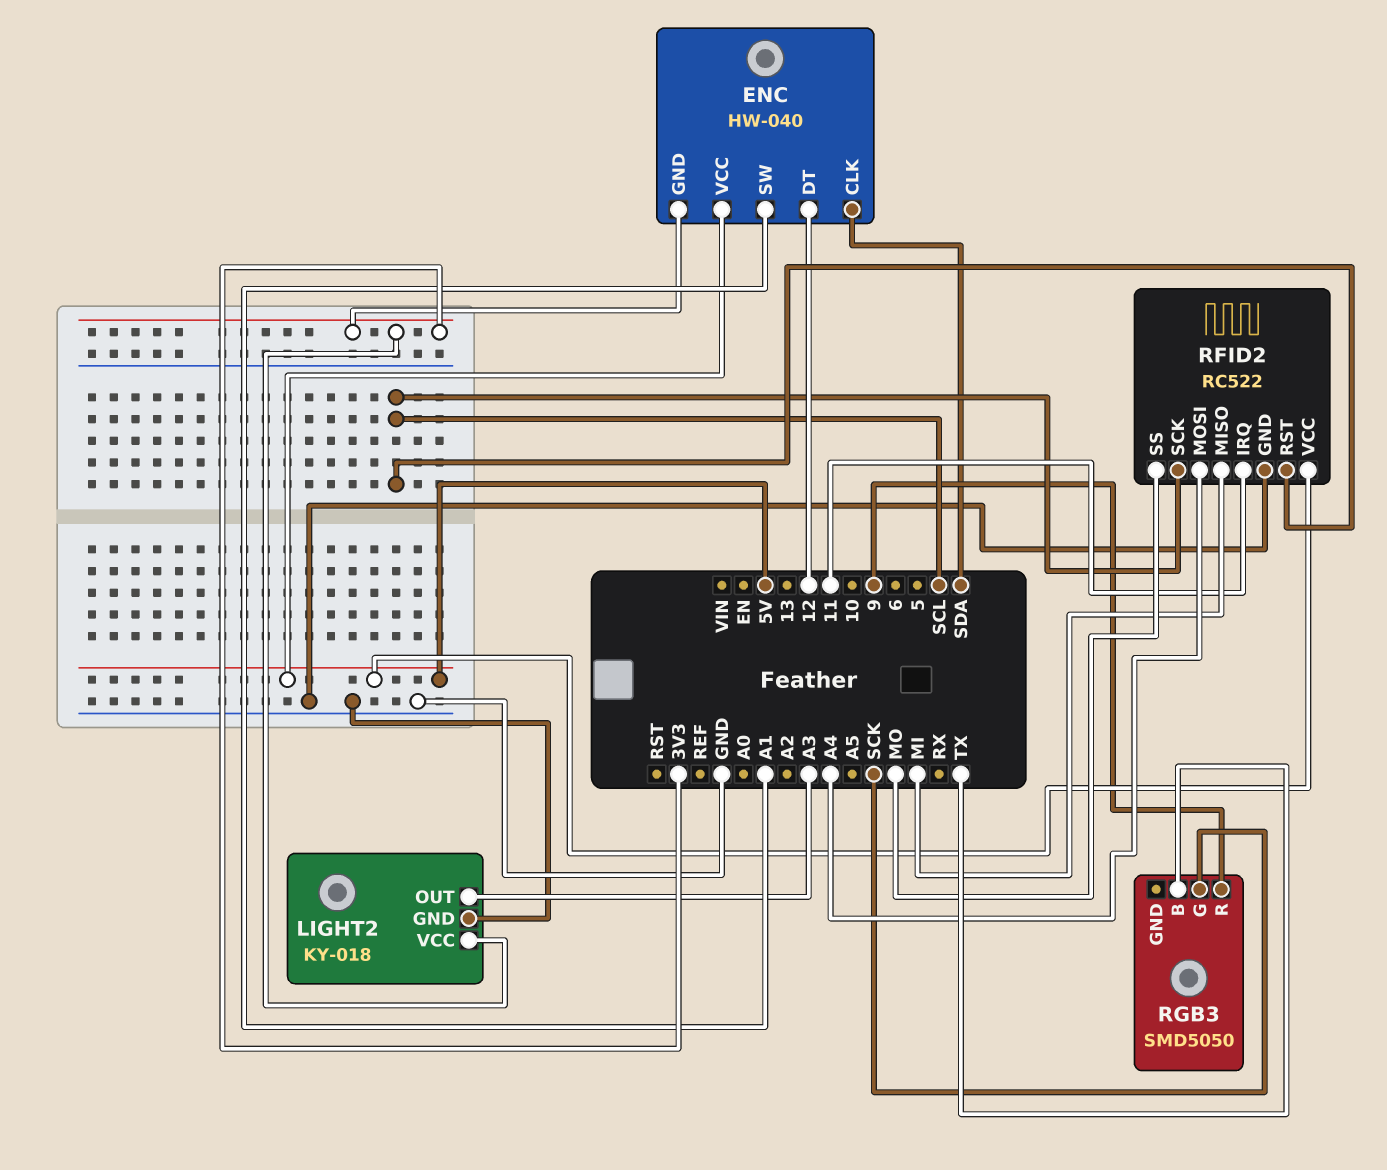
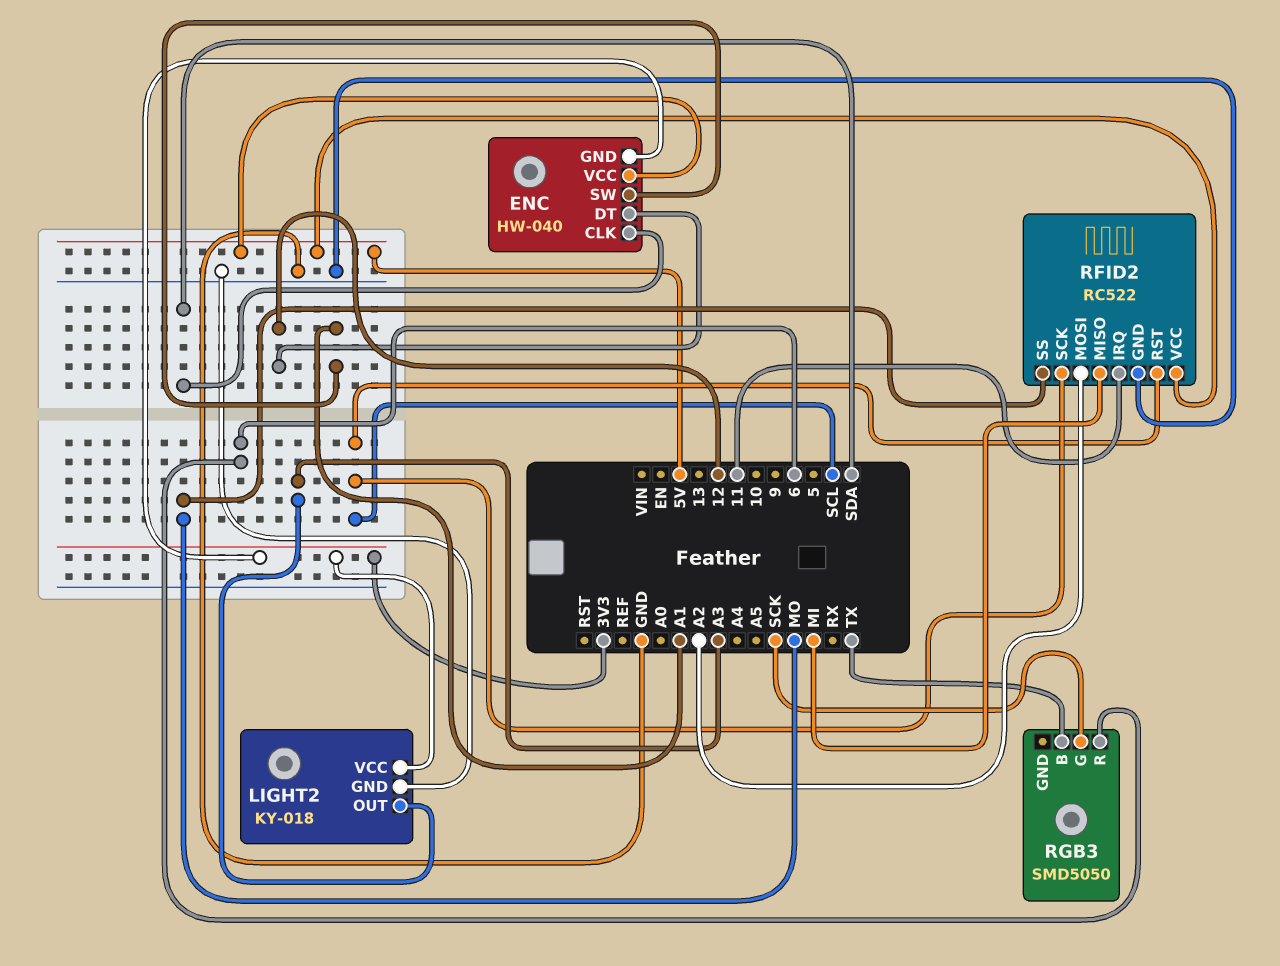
RFID2 pin MOSI: A4 -> A2
RGB3 pin R: 9 -> 6

